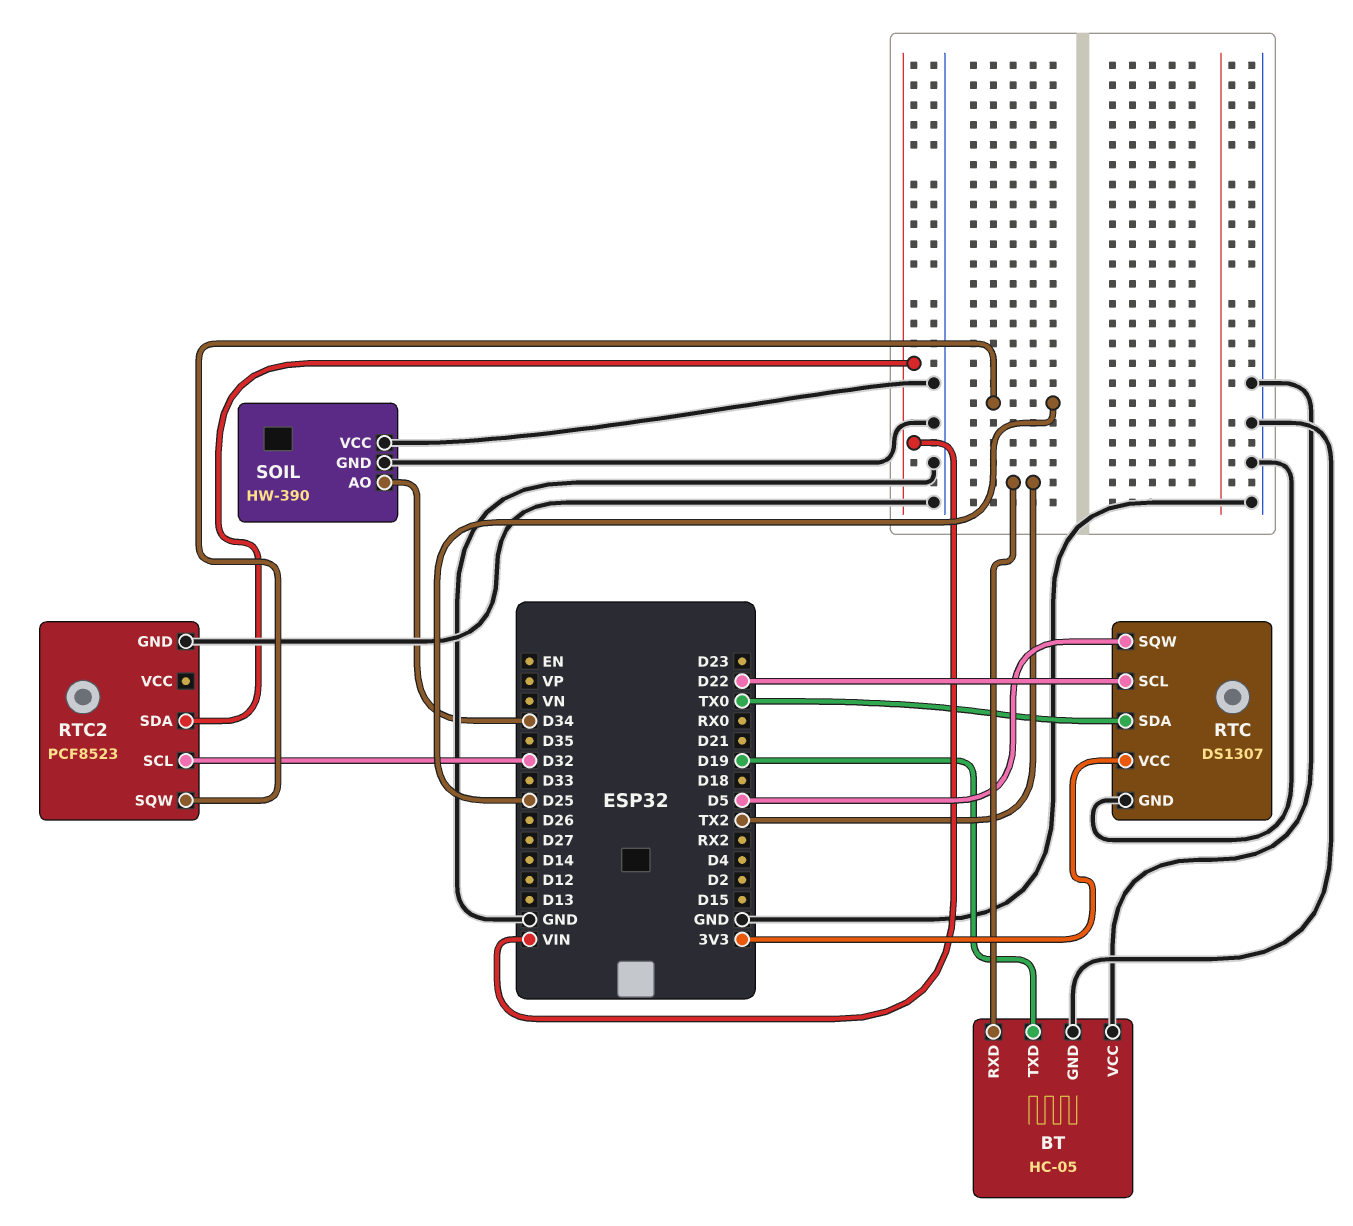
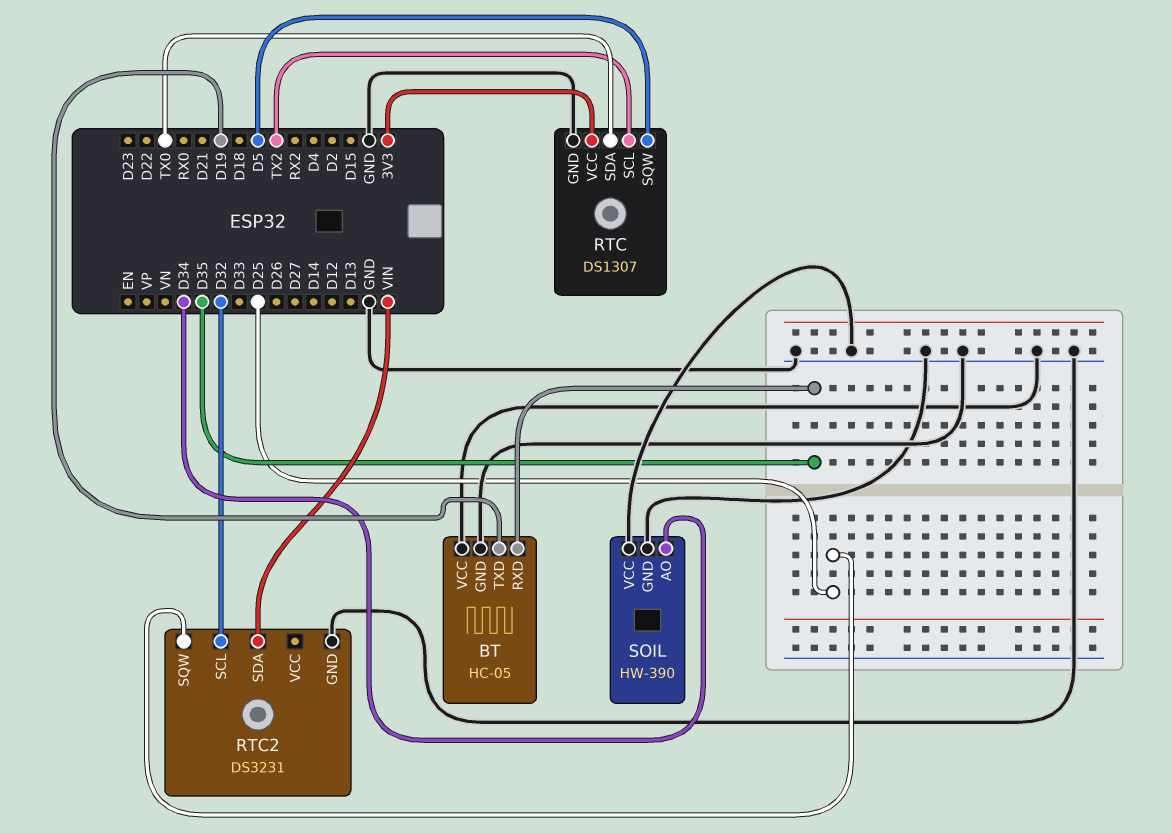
BT pin RXD: TX2 -> D35
RTC pin SCL: D22 -> TX2
RTC2: PCF8523 -> DS3231

